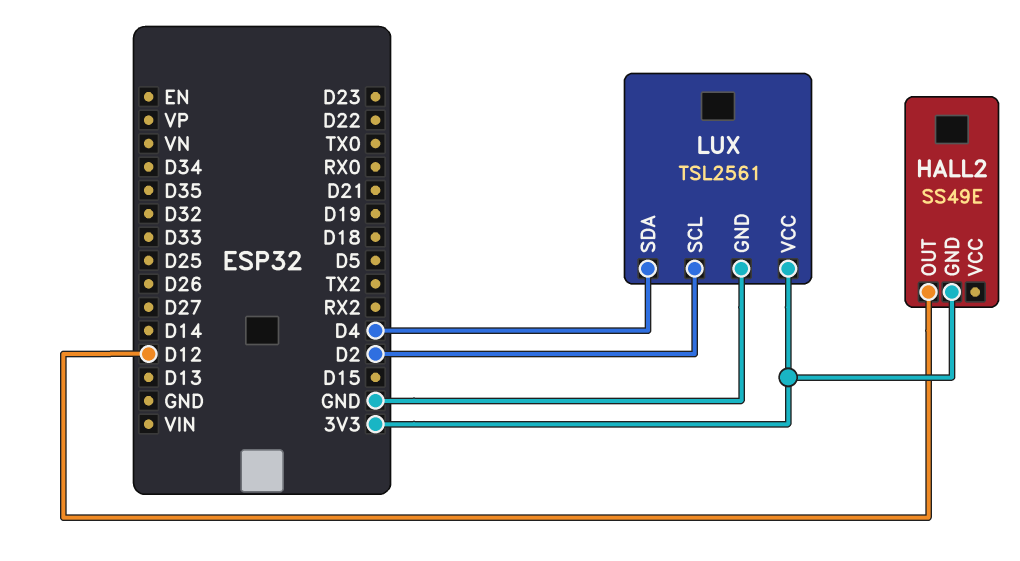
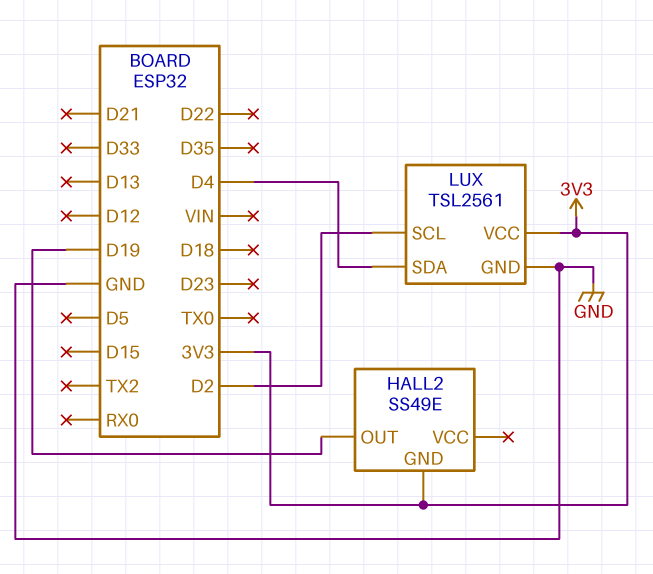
HALL2 pin OUT: D12 -> D19

